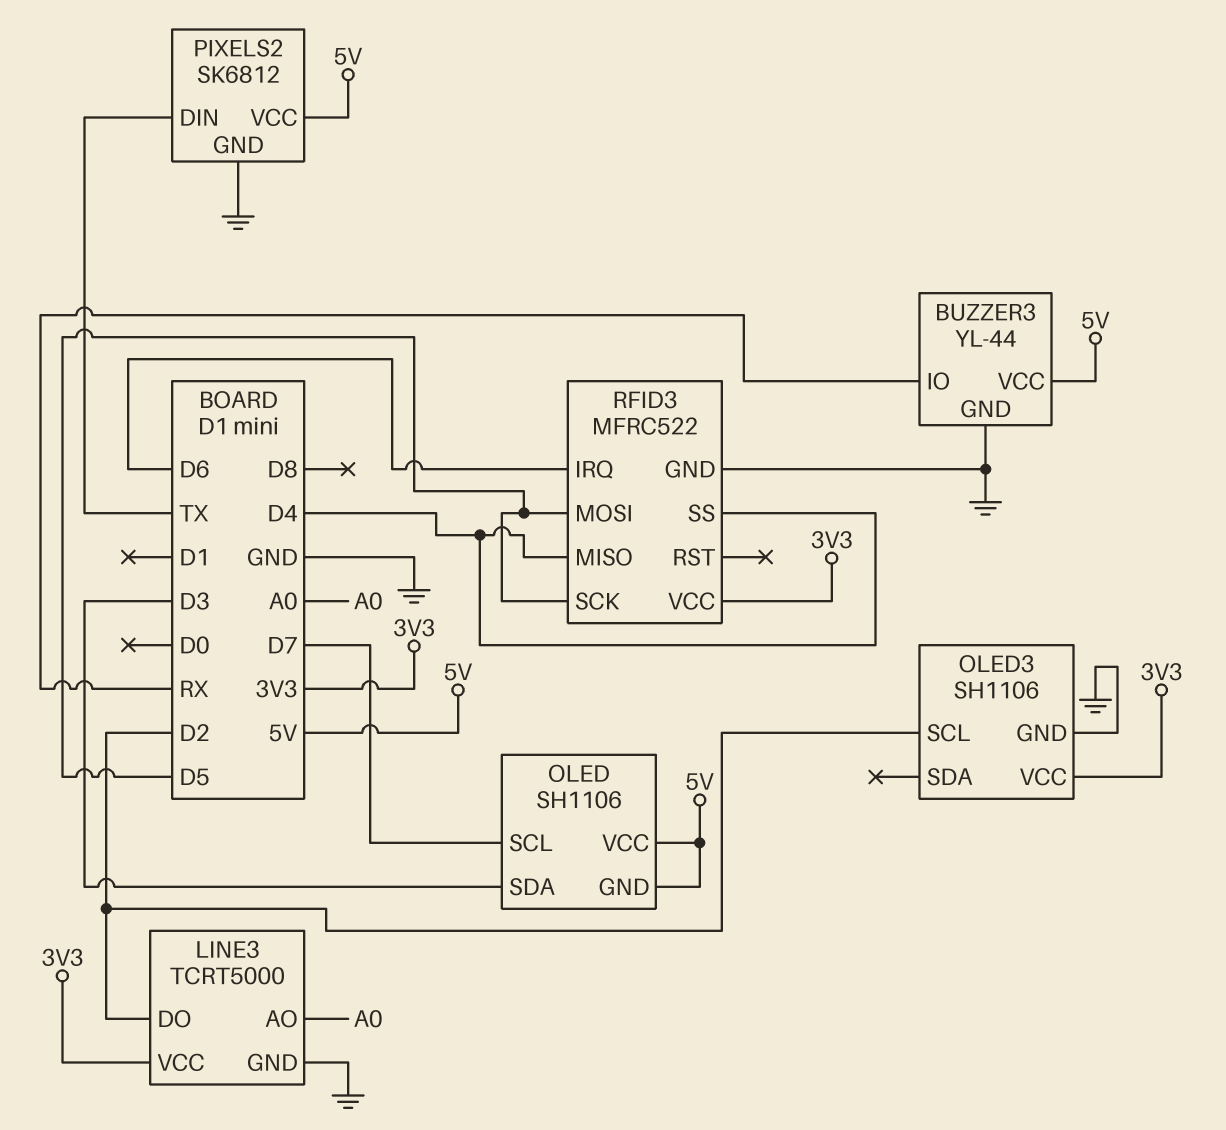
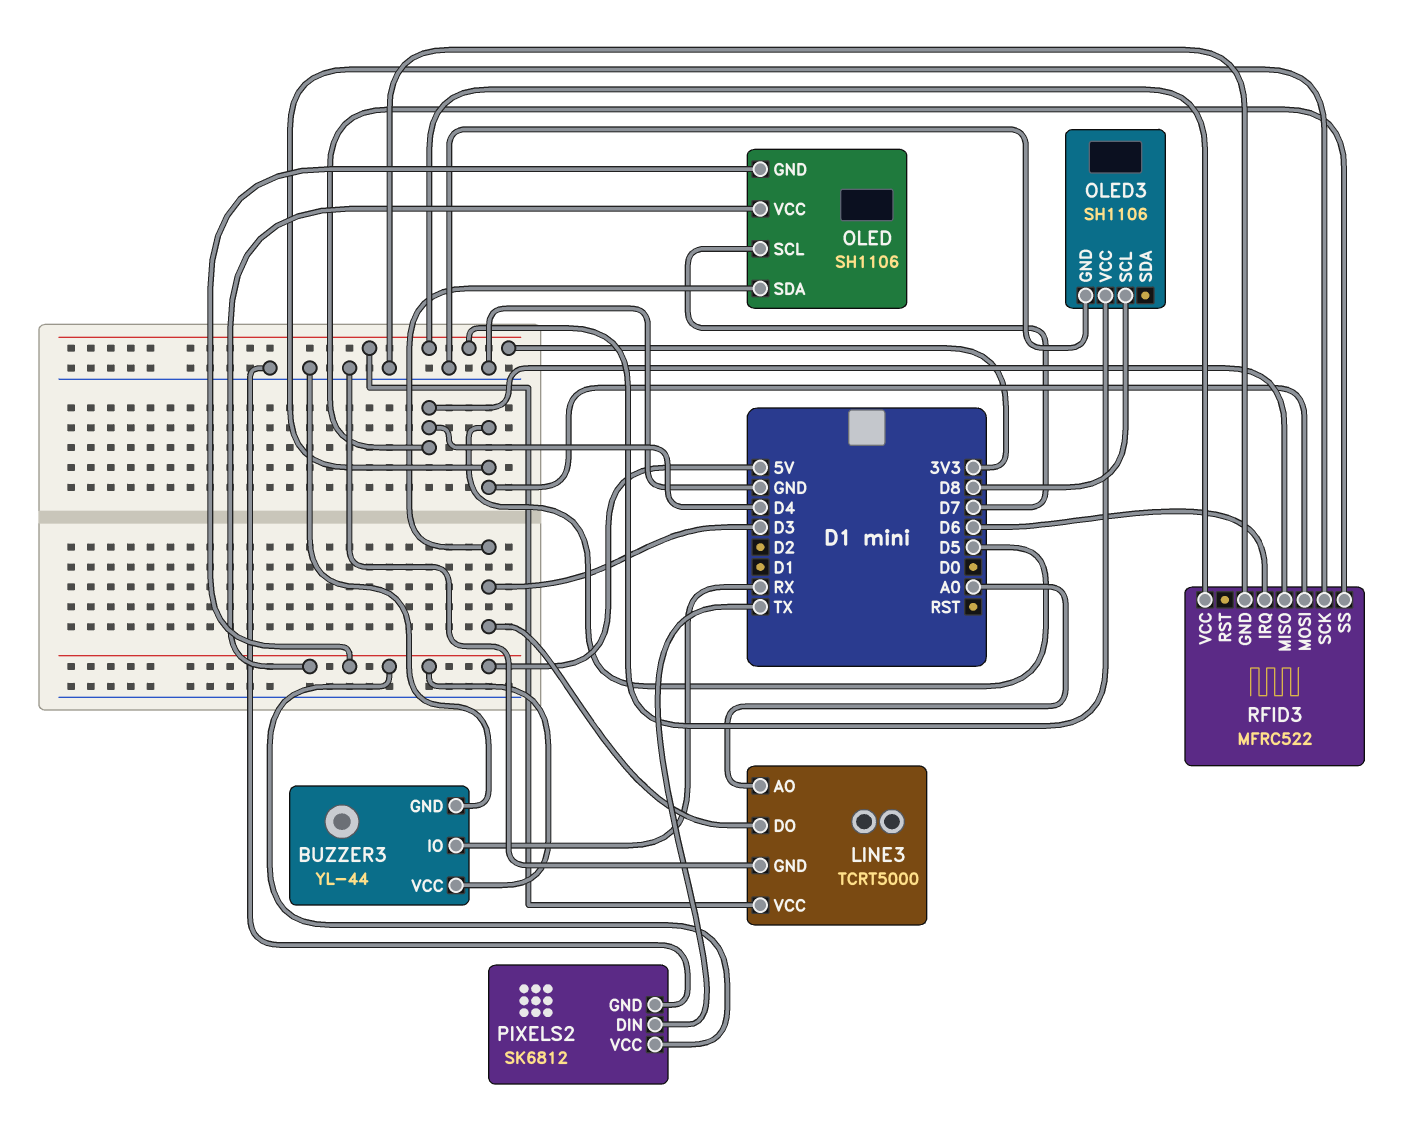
LINE3 pin DO: D2 -> D3
OLED3 pin SCL: D2 -> D8

